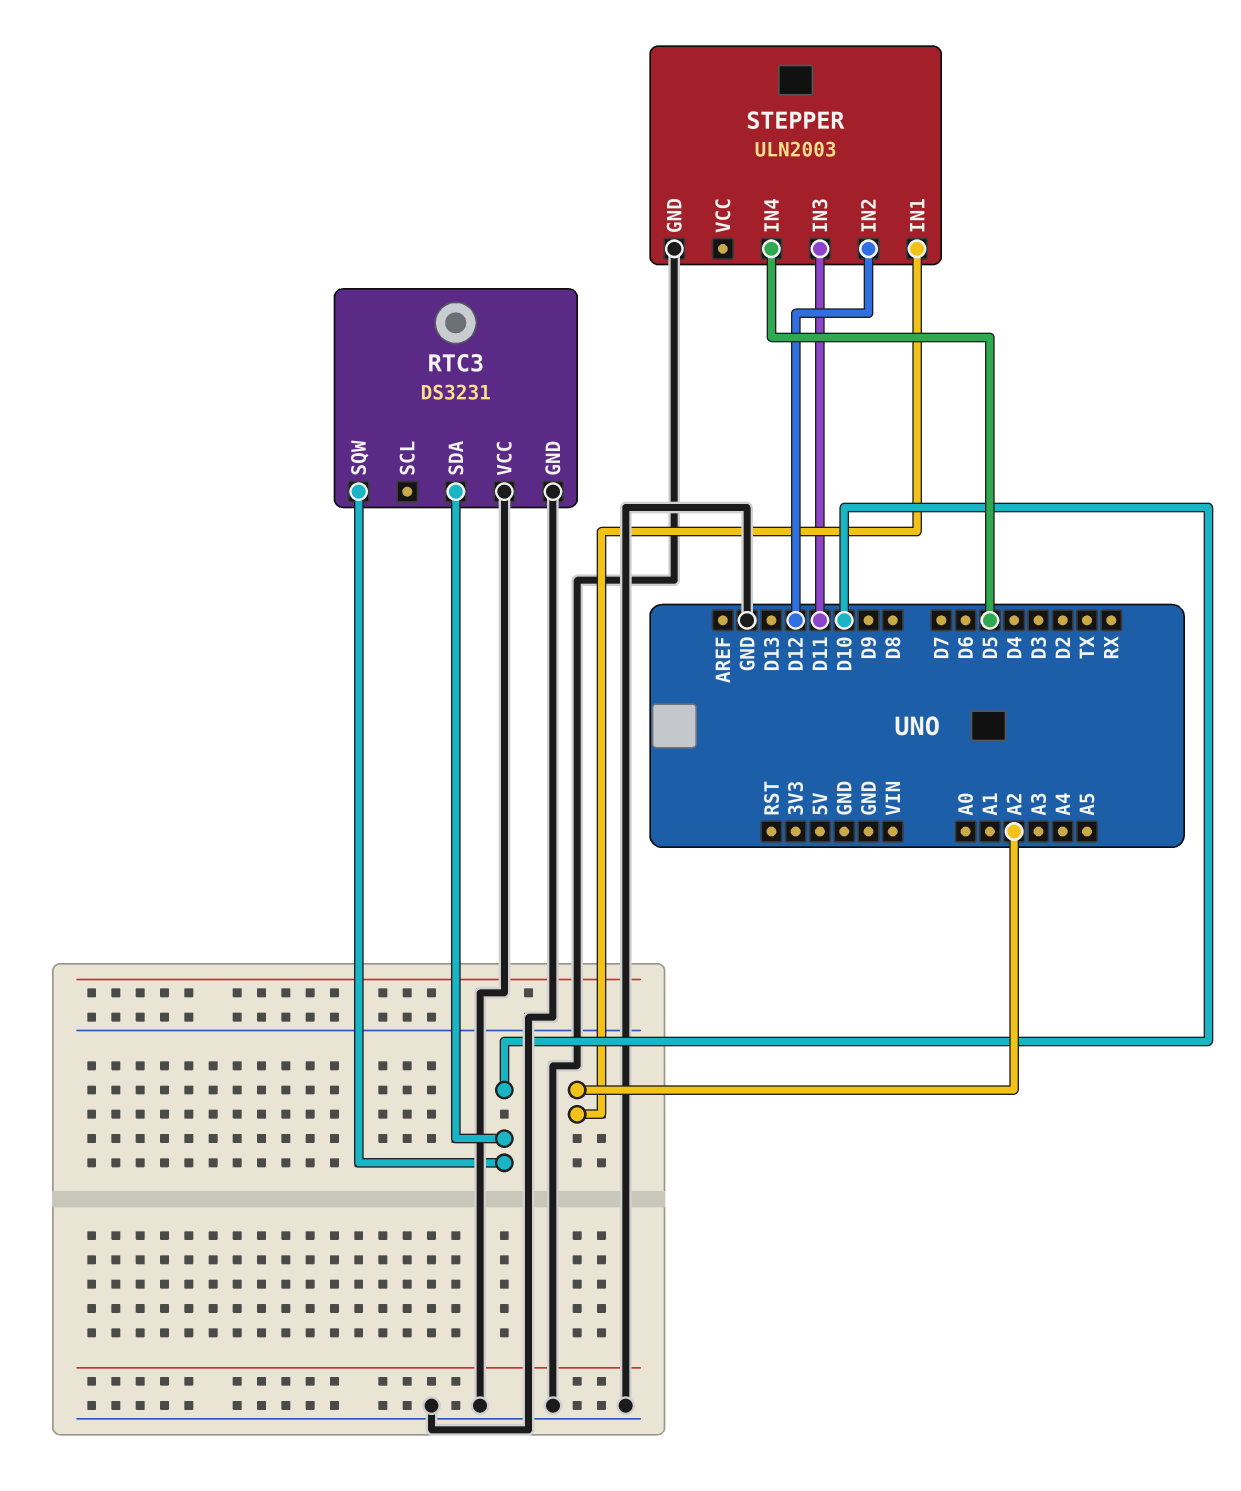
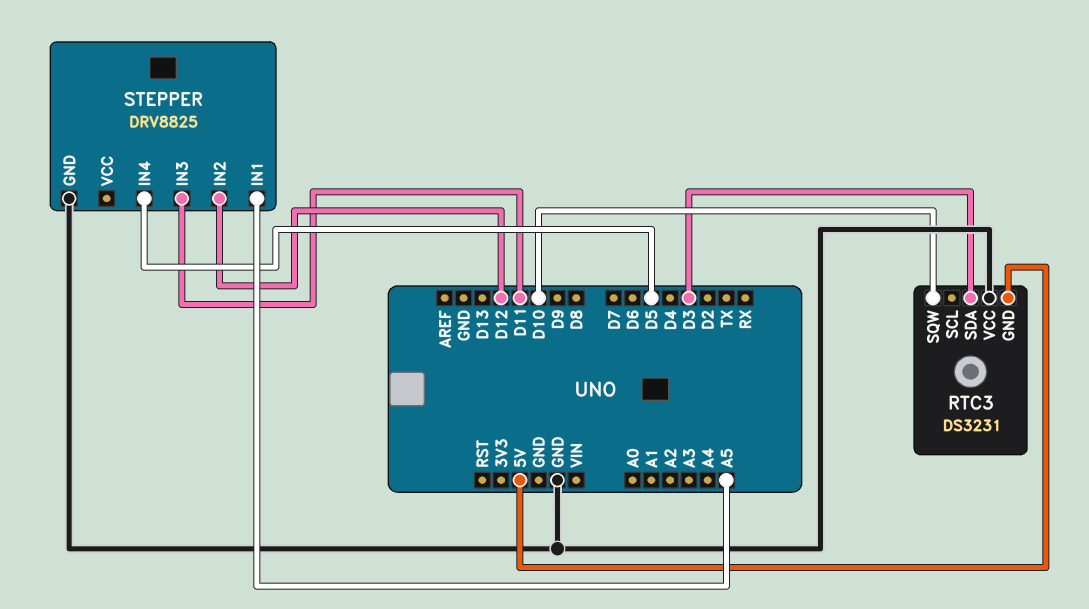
RTC3 pin GND: GND -> 5V
RTC3 pin SDA: D10 -> D3
STEPPER: ULN2003 -> DRV8825
STEPPER pin IN1: A2 -> A5

